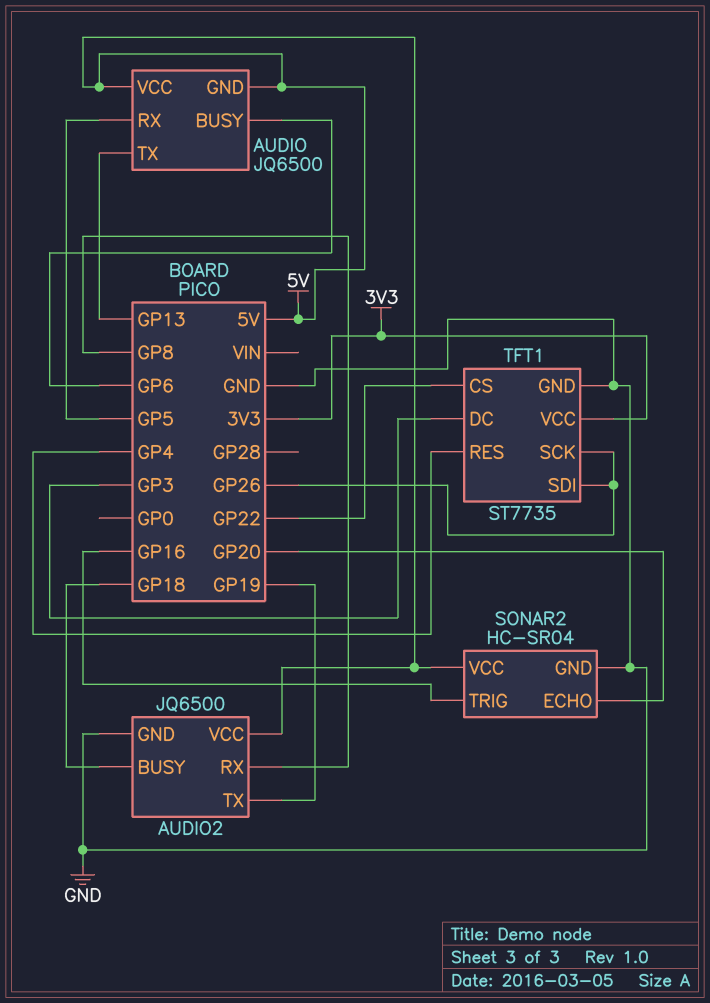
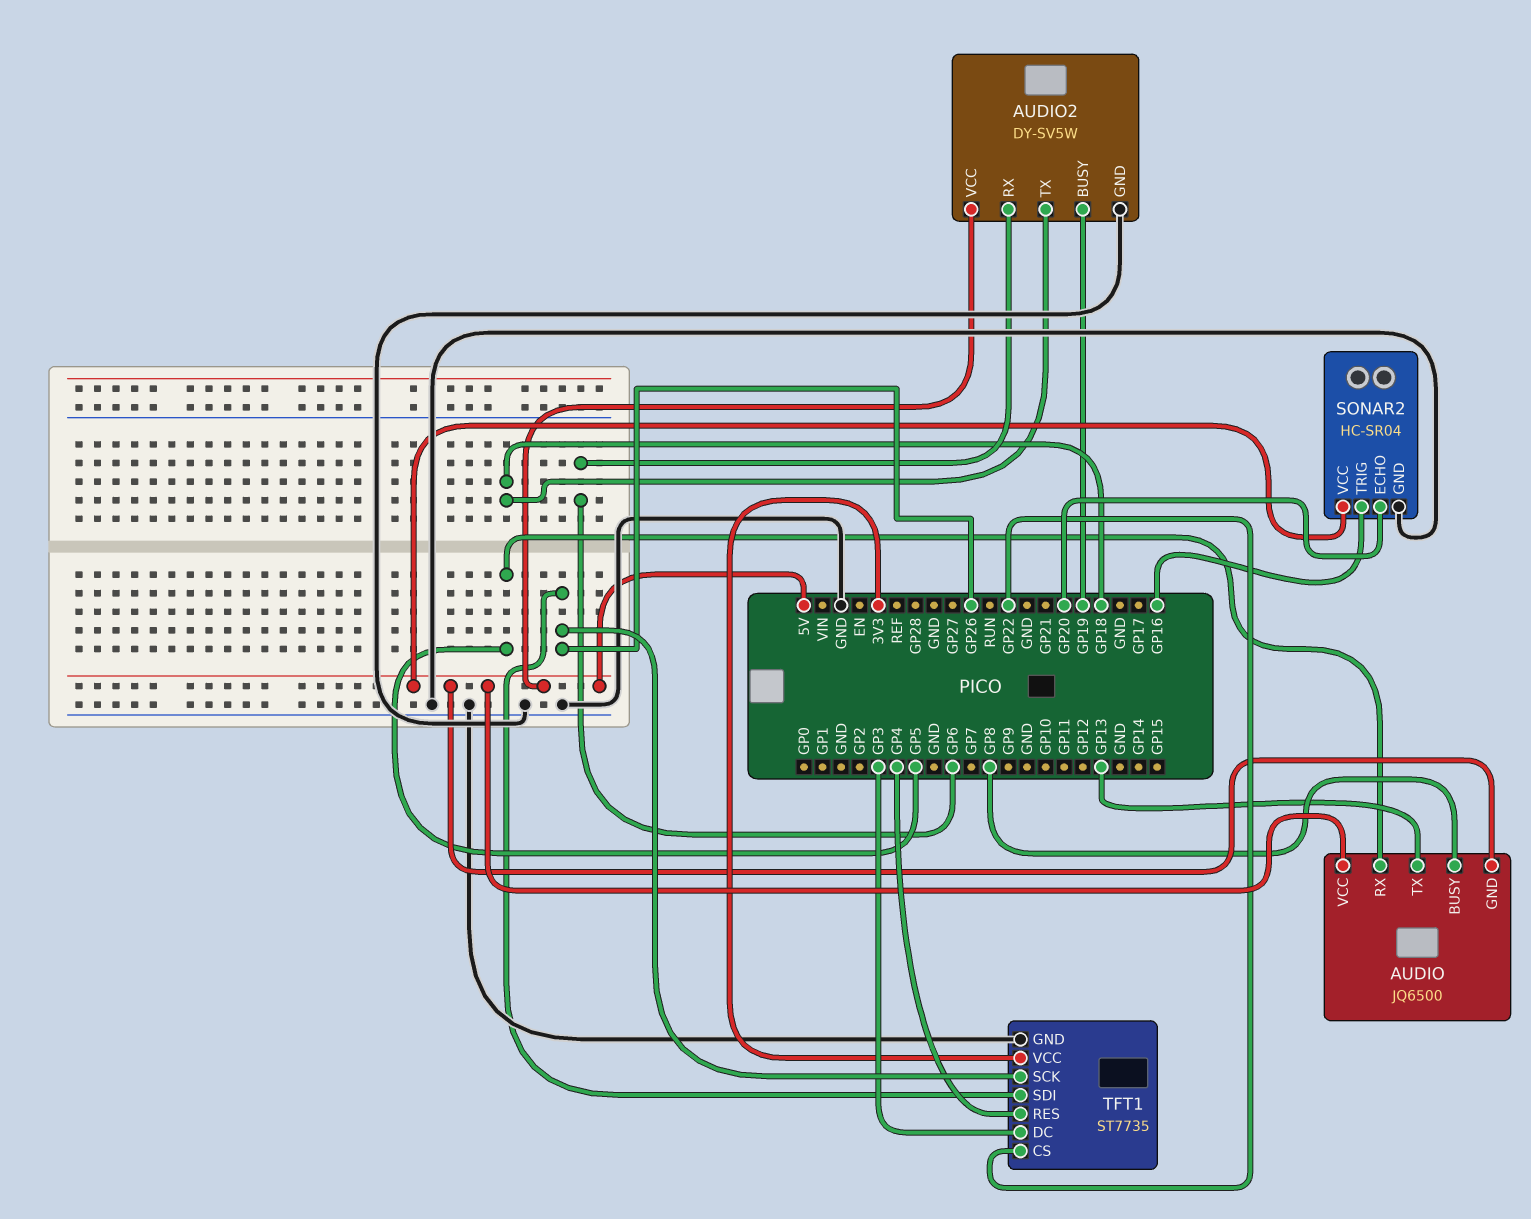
AUDIO pin BUSY: GP6 -> GP8
AUDIO2: JQ6500 -> DY-SV5W
AUDIO2 pin BUSY: GP18 -> GP19
AUDIO2 pin RX: GP8 -> GP6
AUDIO2 pin TX: GP19 -> GP18

